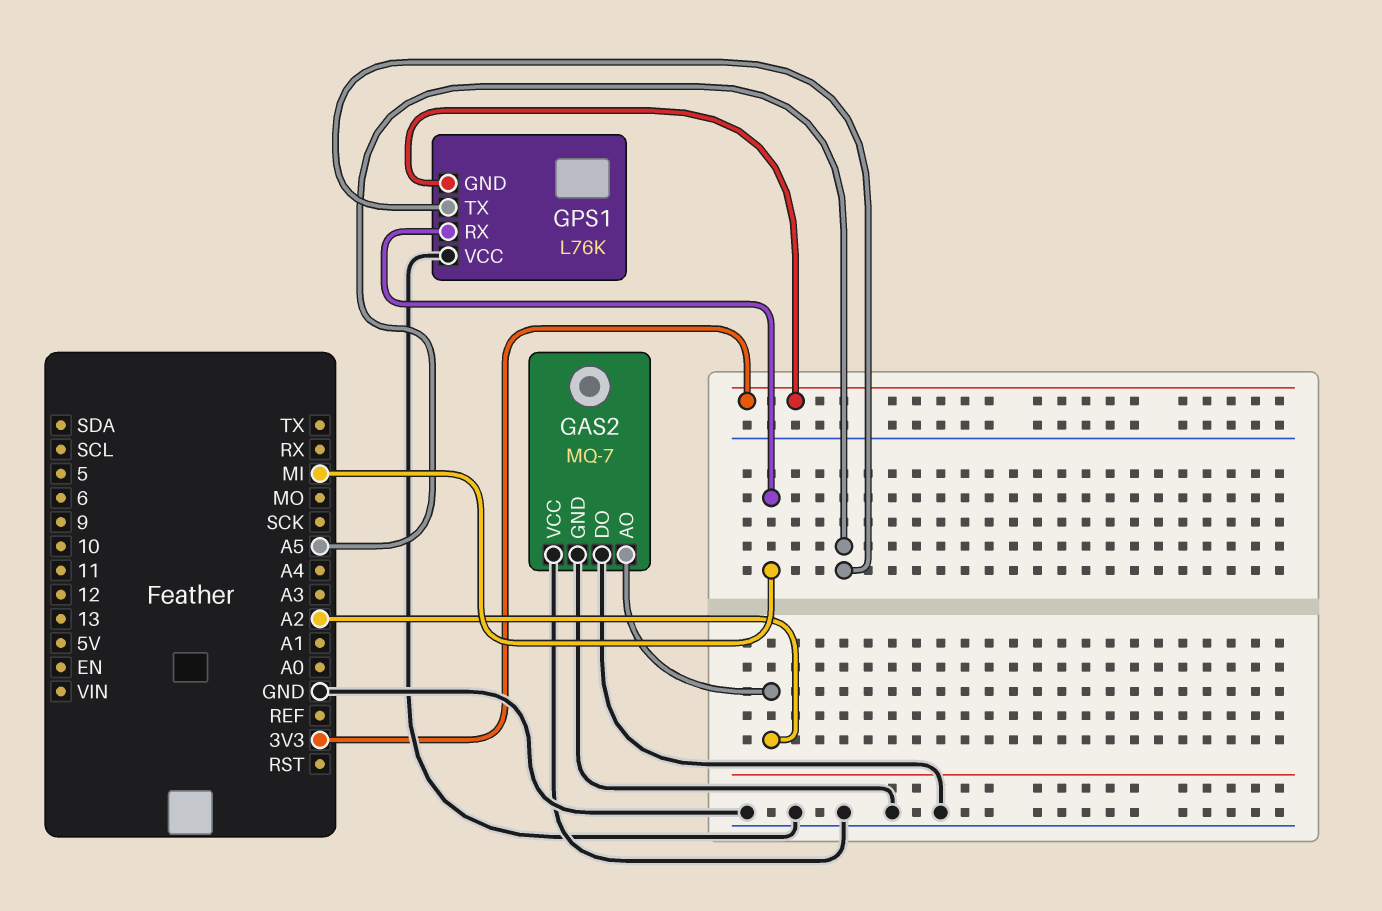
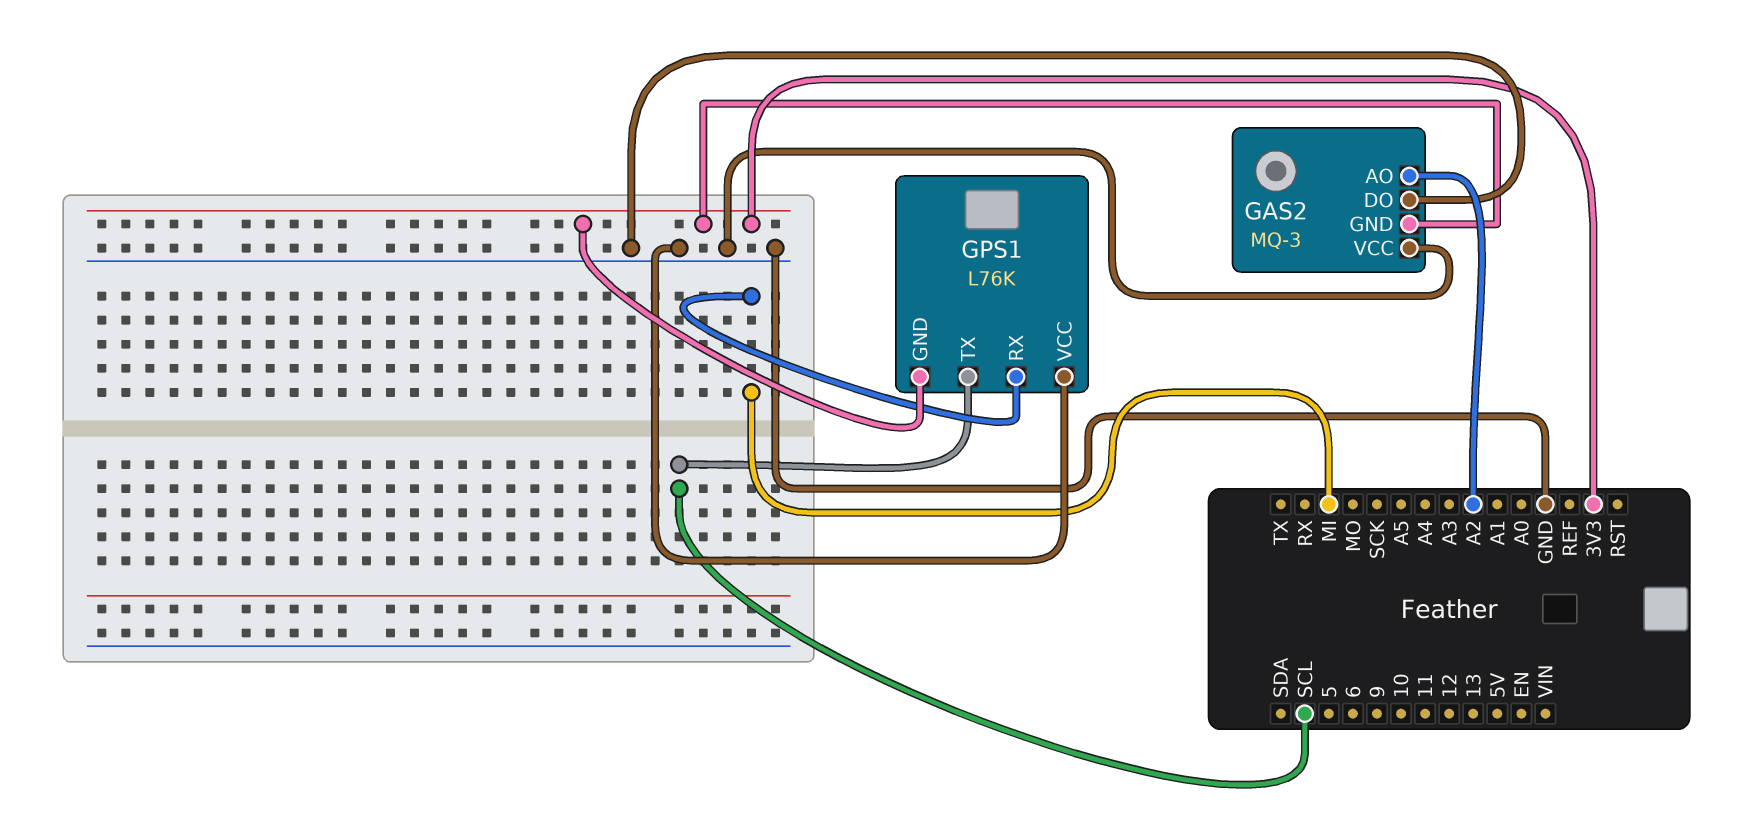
GAS2: MQ-7 -> MQ-3
GAS2 pin GND: GND -> 3V3
GPS1 pin TX: A5 -> SCL

